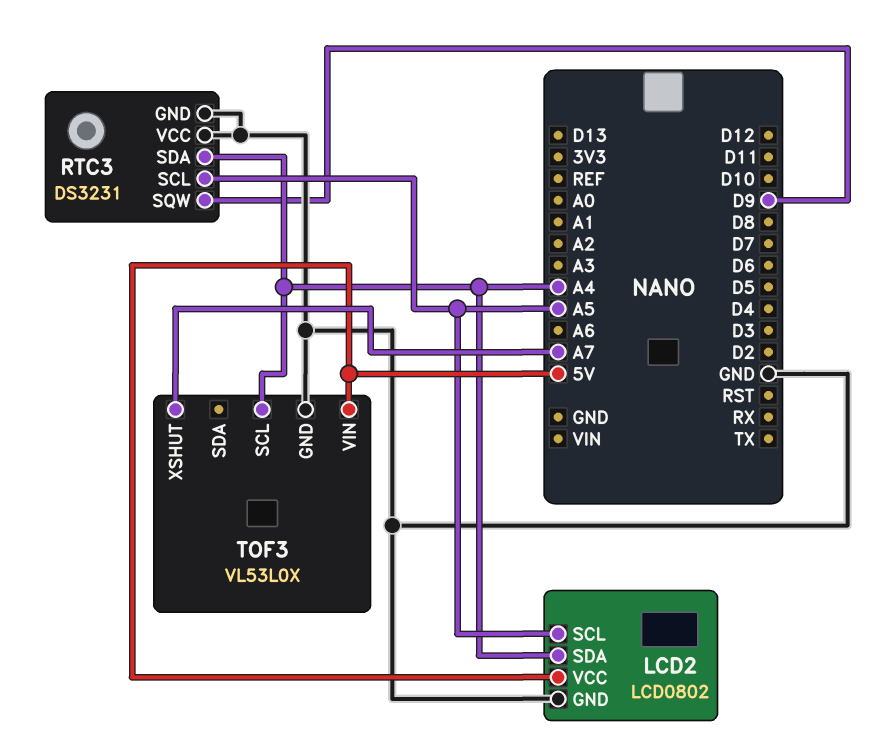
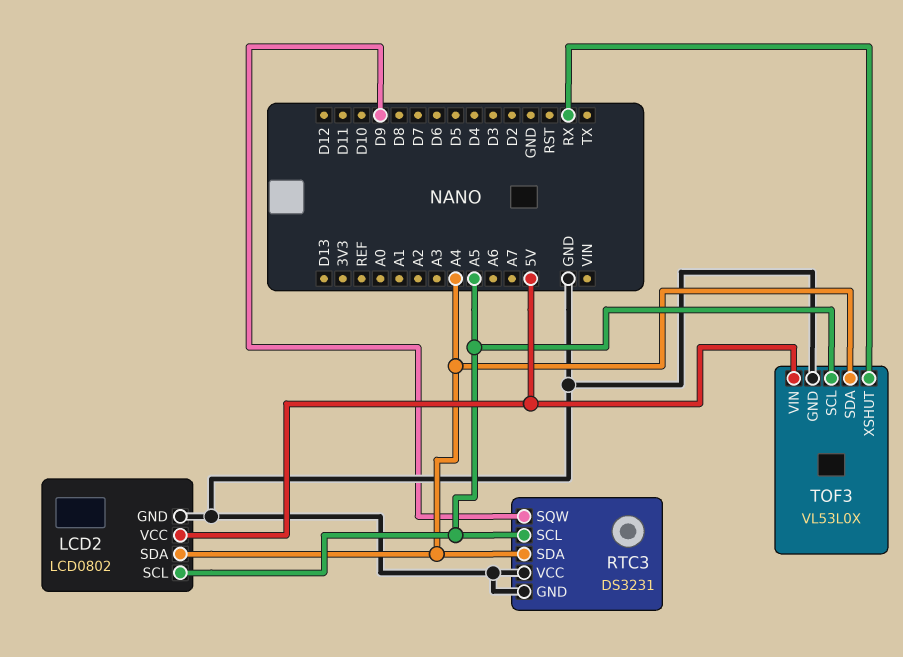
TOF3 pin SCL: A4 -> A5
TOF3 pin SDA: none -> A4
TOF3 pin XSHUT: A7 -> RX

